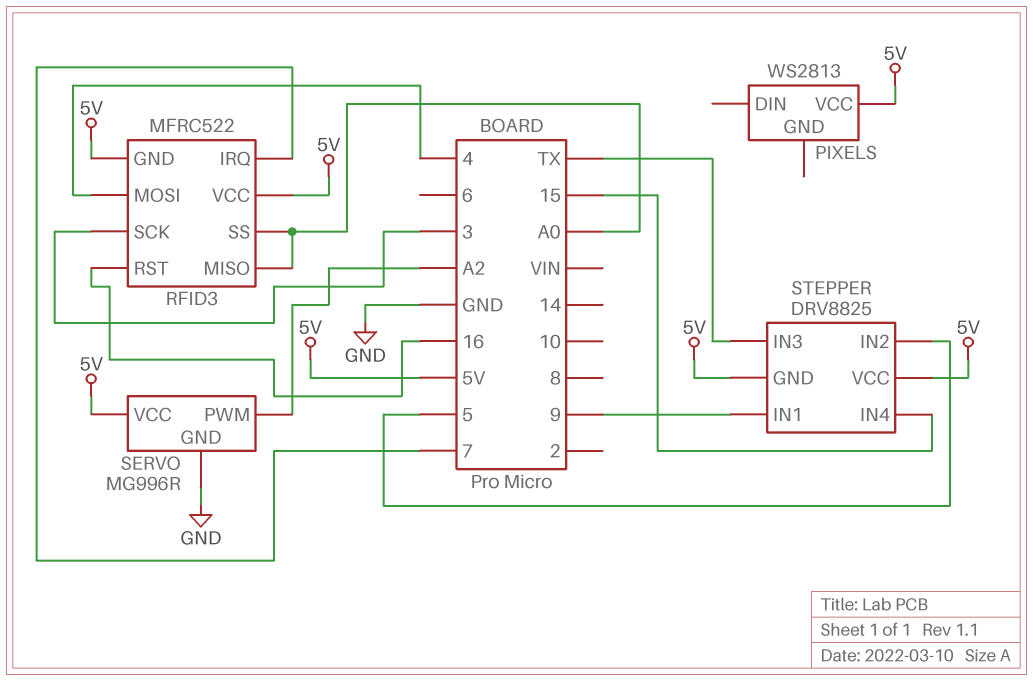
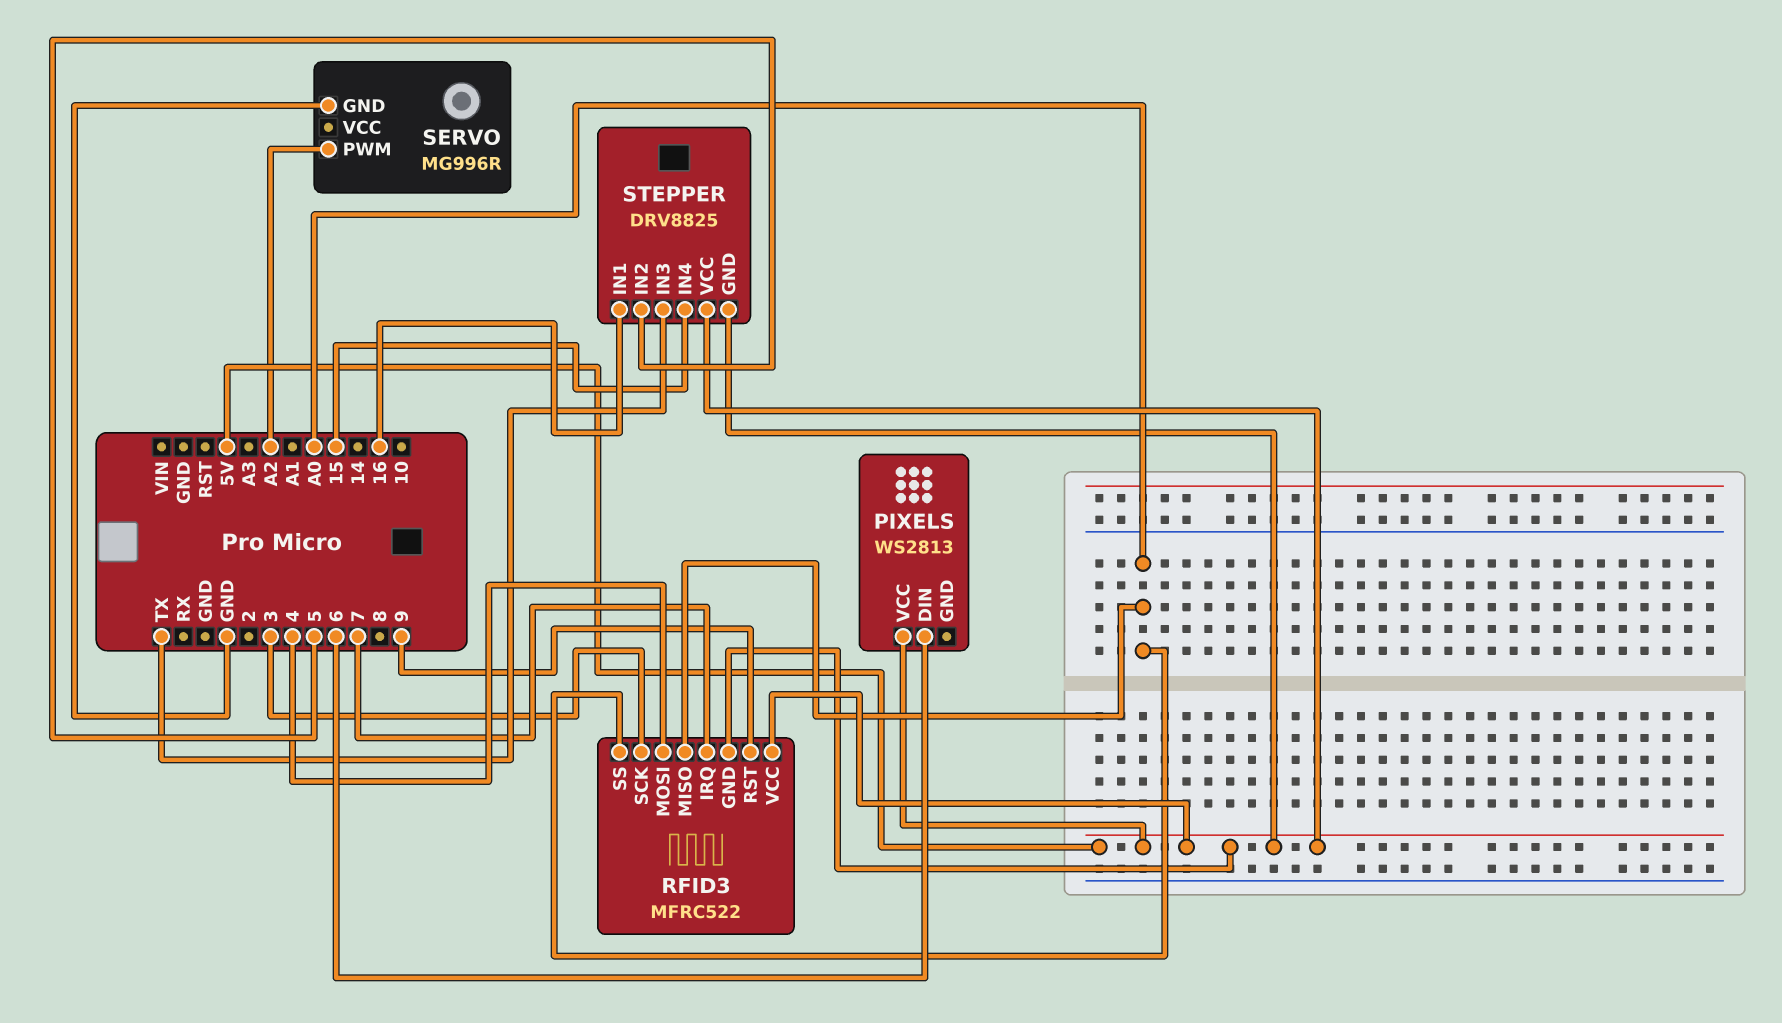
PIXELS pin DIN: none -> 6
RFID3 pin RST: 16 -> 9
SERVO pin VCC: 5V -> none
STEPPER pin IN1: 9 -> 16

